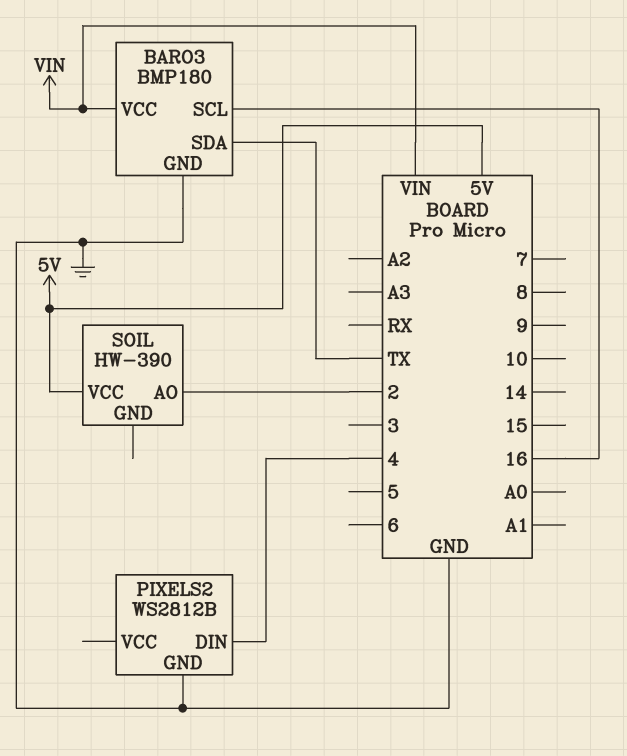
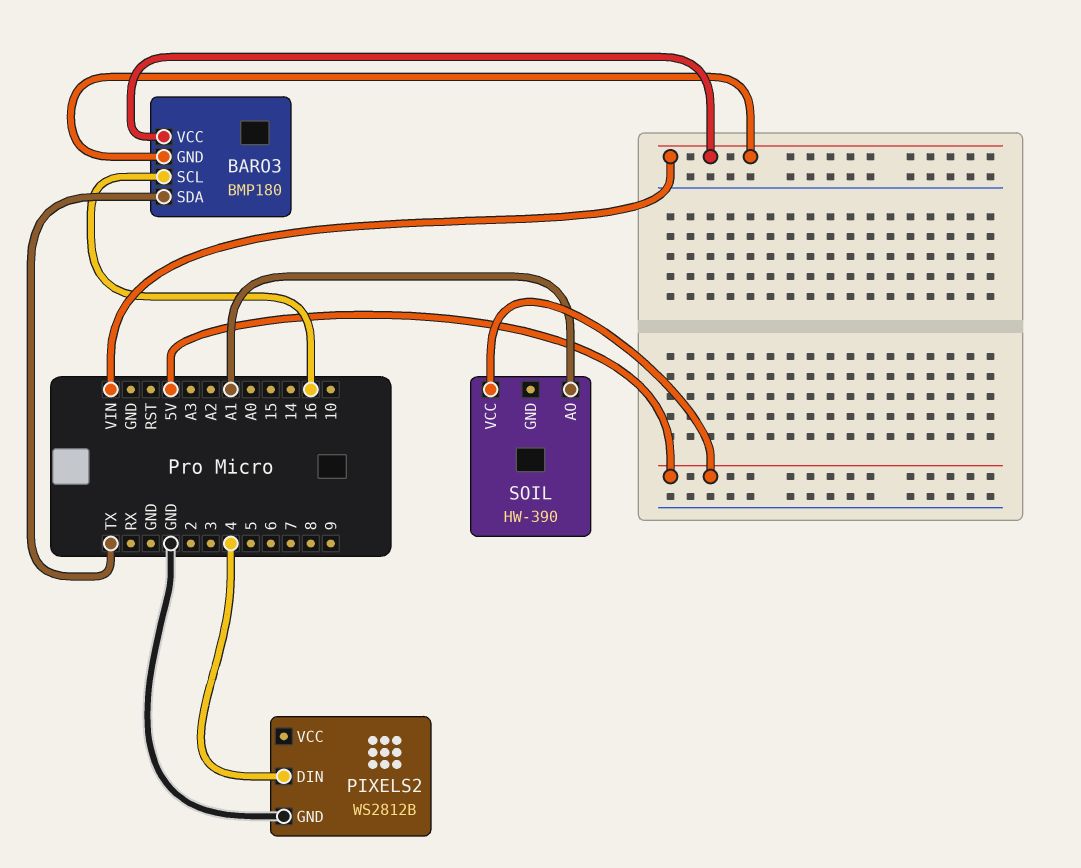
BARO3 pin GND: GND -> VIN
SOIL pin AO: 2 -> A1

